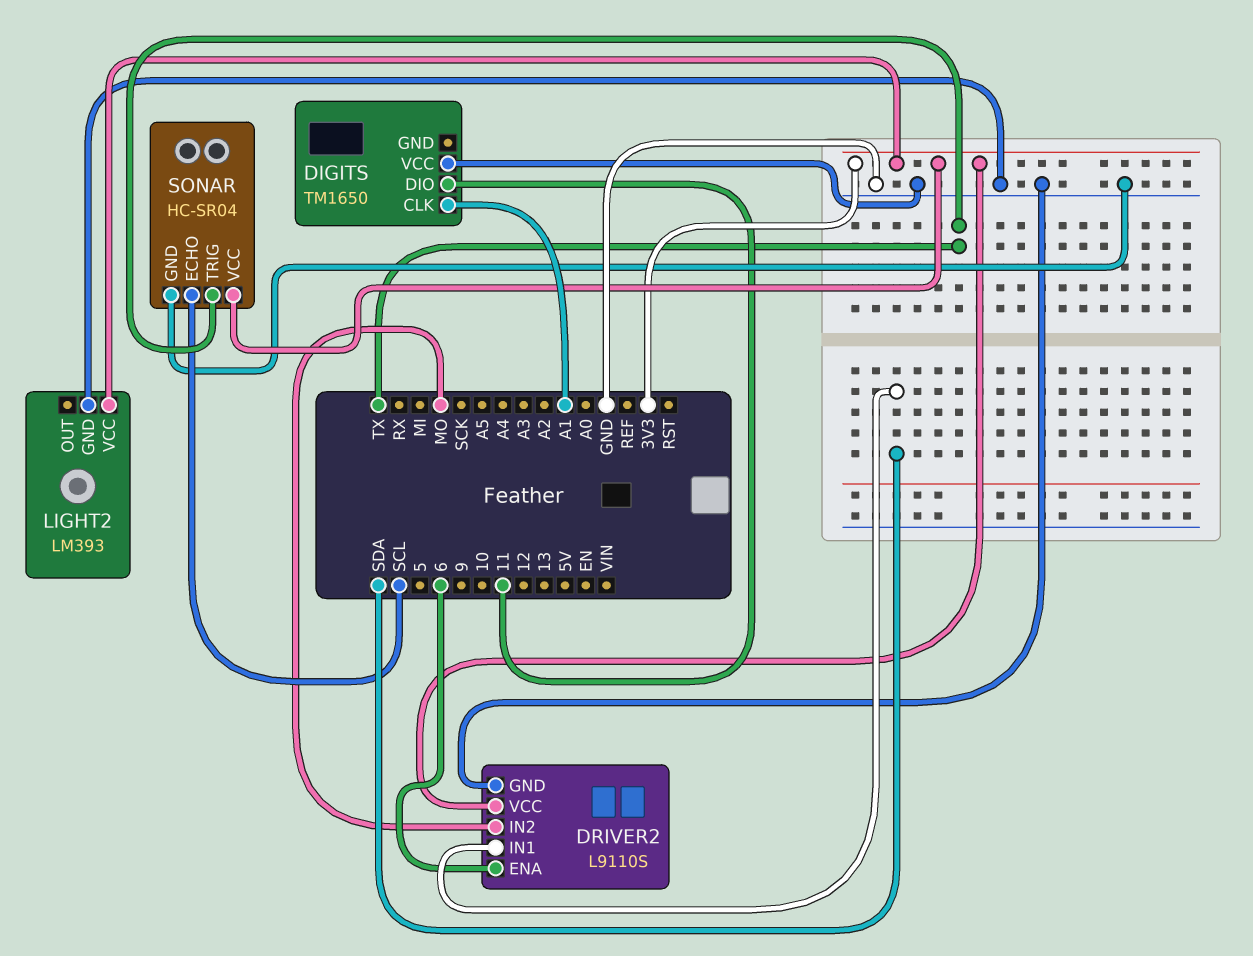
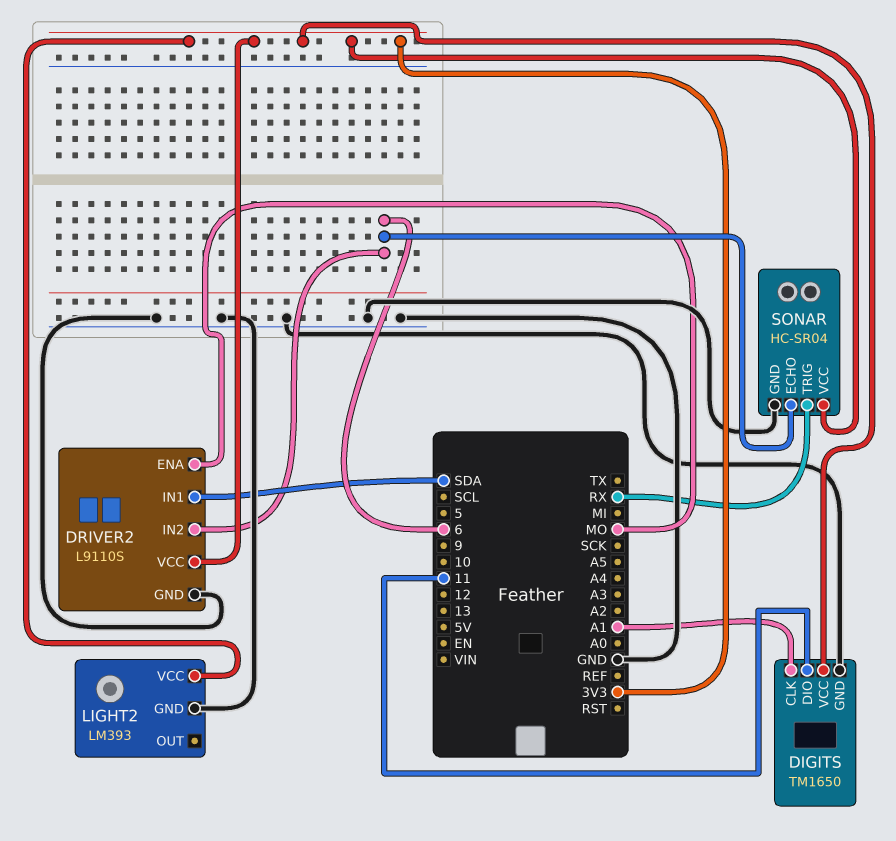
DIGITS pin GND: none -> GND
DIGITS pin VCC: GND -> 3V3
DRIVER2 pin ENA: 6 -> MO
DRIVER2 pin IN2: MO -> 6
SONAR pin ECHO: SCL -> 6
SONAR pin TRIG: TX -> RX

